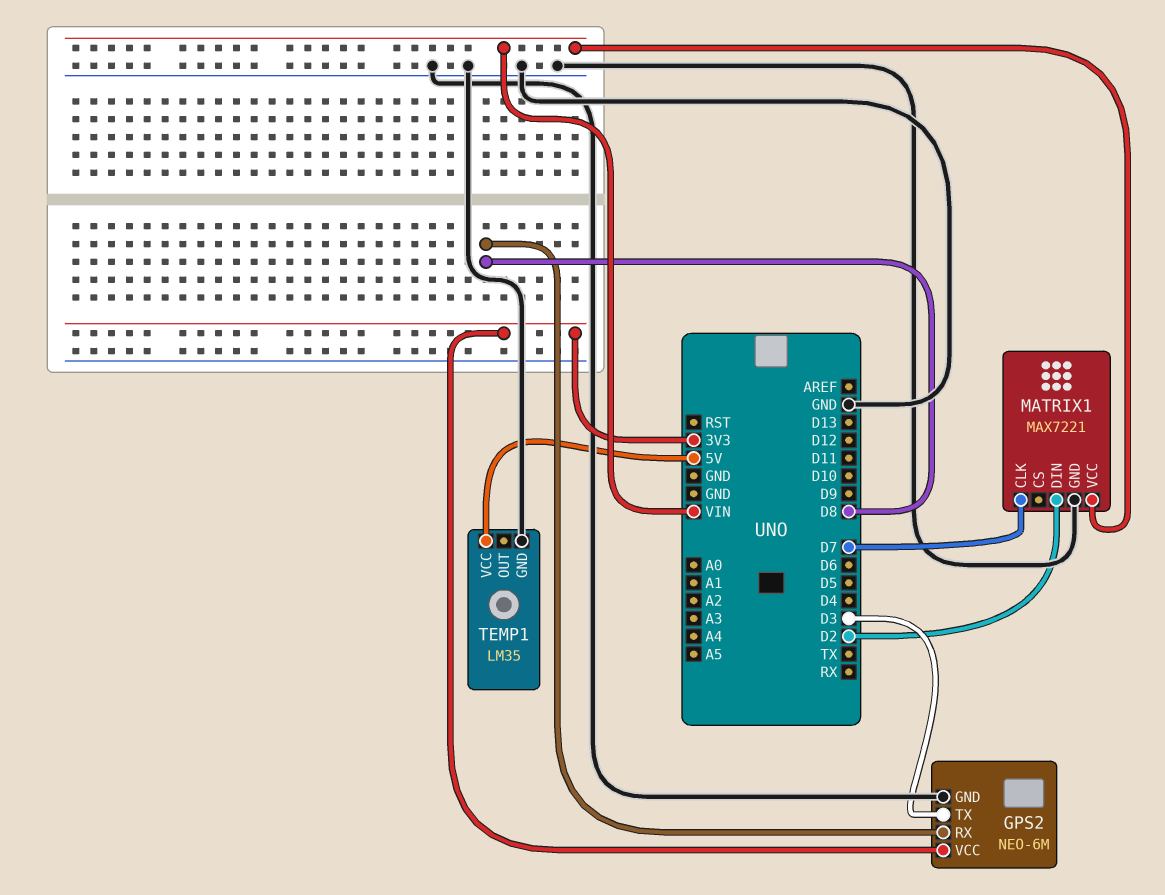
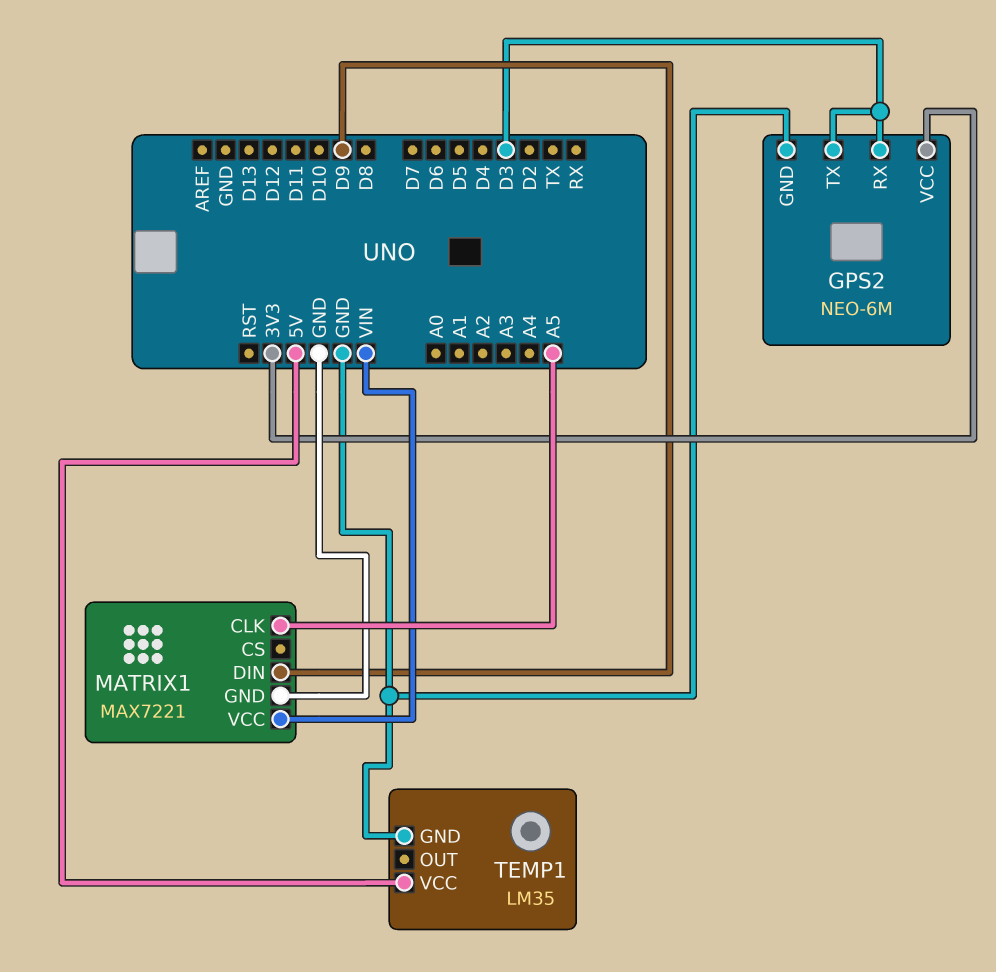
GPS2 pin RX: D8 -> D3
MATRIX1 pin CLK: D7 -> A5
MATRIX1 pin DIN: D2 -> D9

